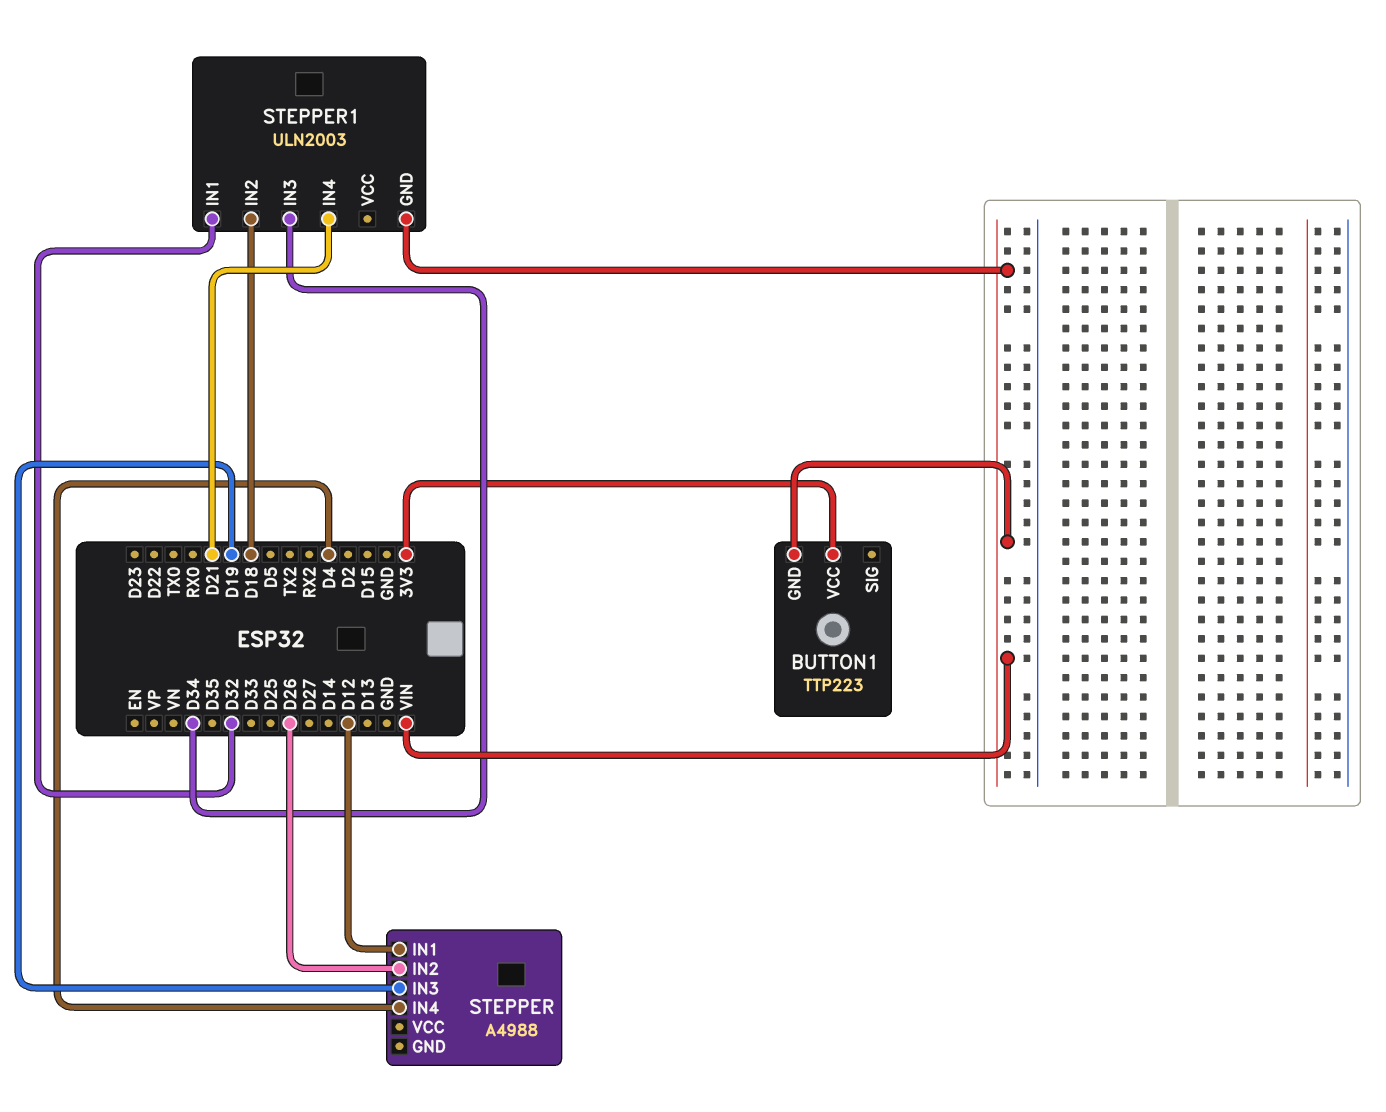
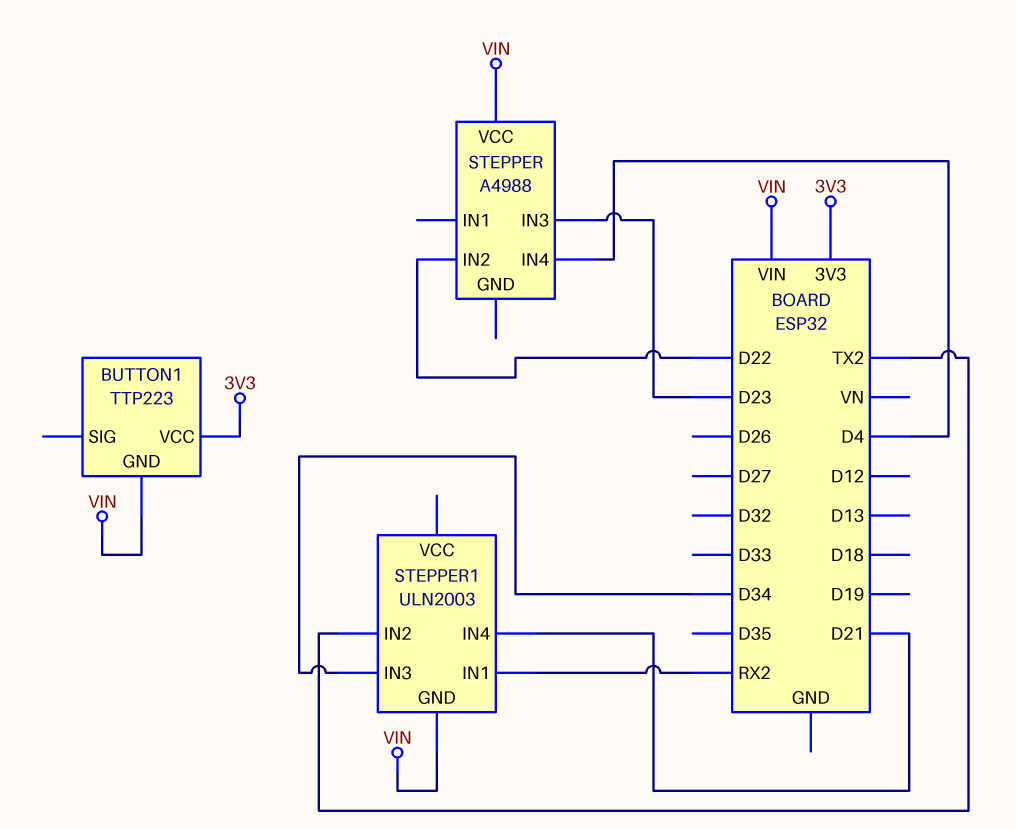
STEPPER pin IN1: D12 -> none
STEPPER pin IN2: D26 -> D22
STEPPER pin IN3: D19 -> D23
STEPPER pin VCC: none -> VIN
STEPPER1 pin IN1: D32 -> RX2
STEPPER1 pin IN2: D18 -> TX2

